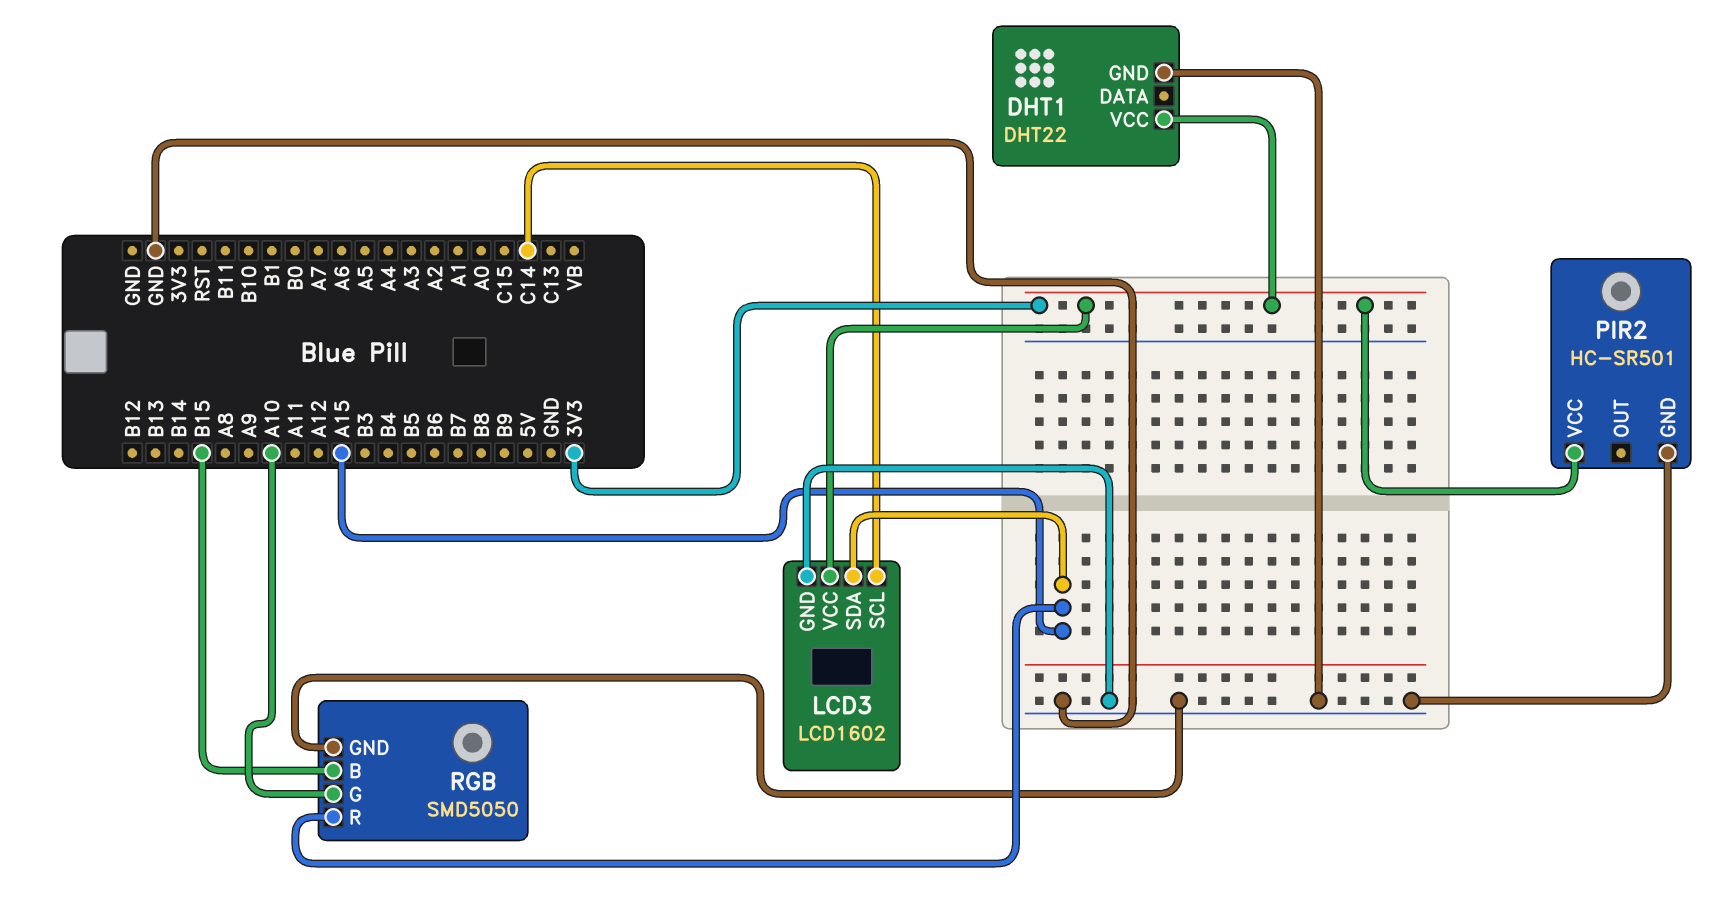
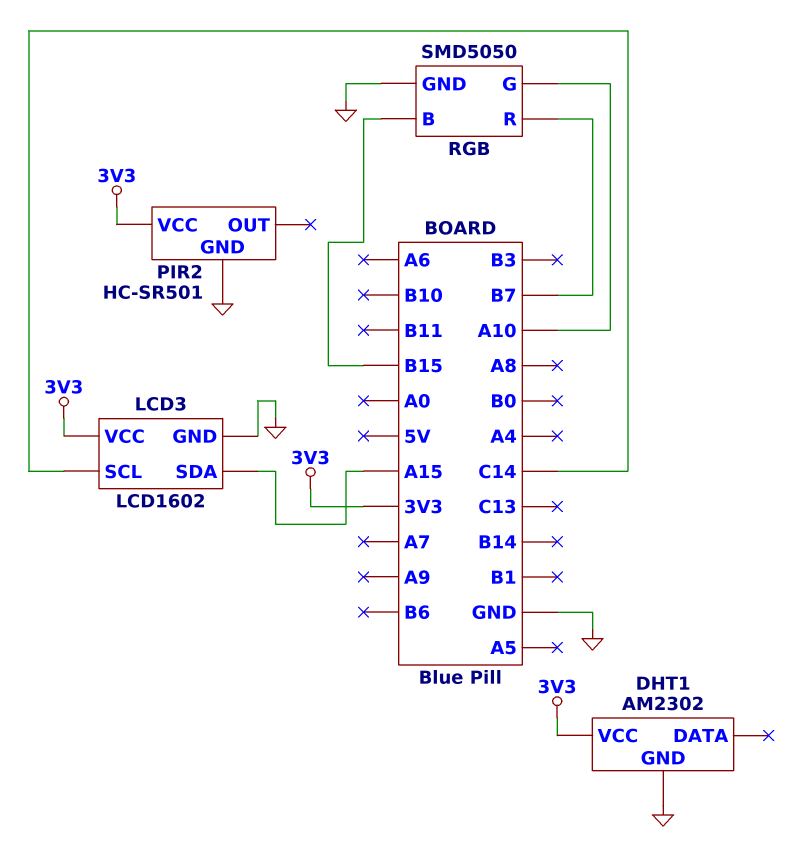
DHT1: DHT22 -> AM2302
RGB pin R: A15 -> B7

